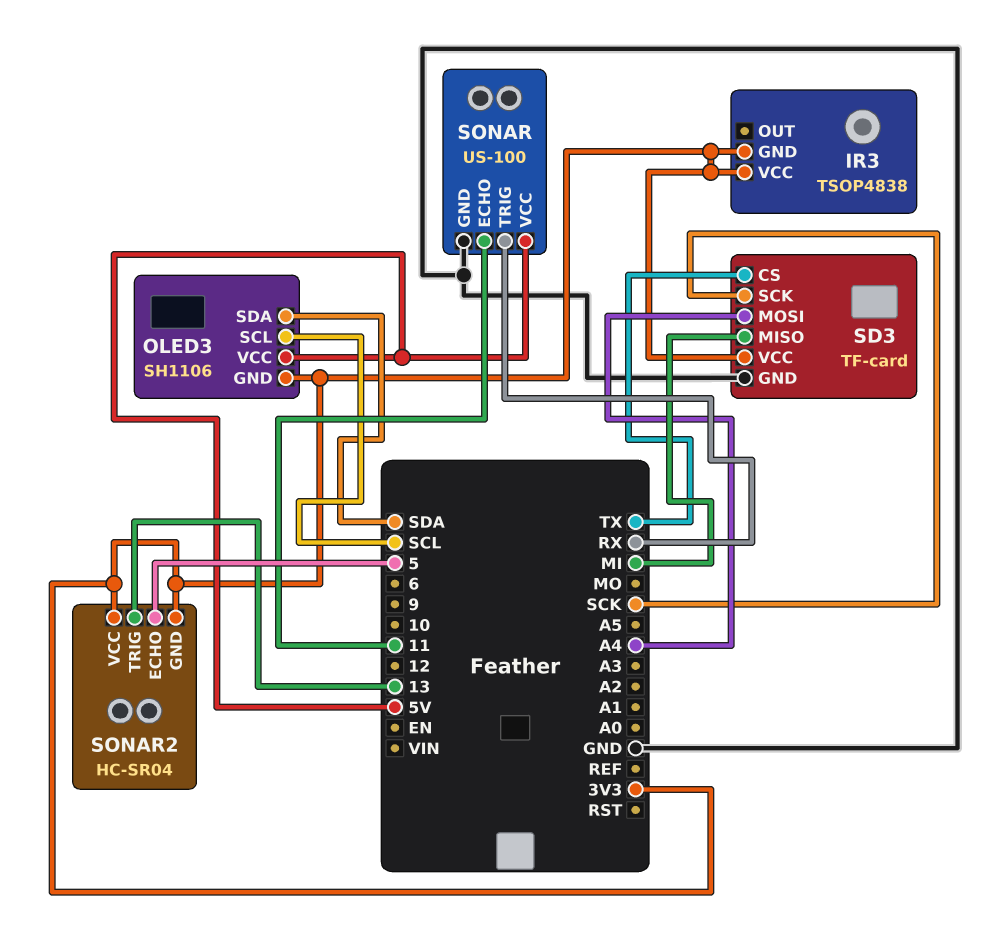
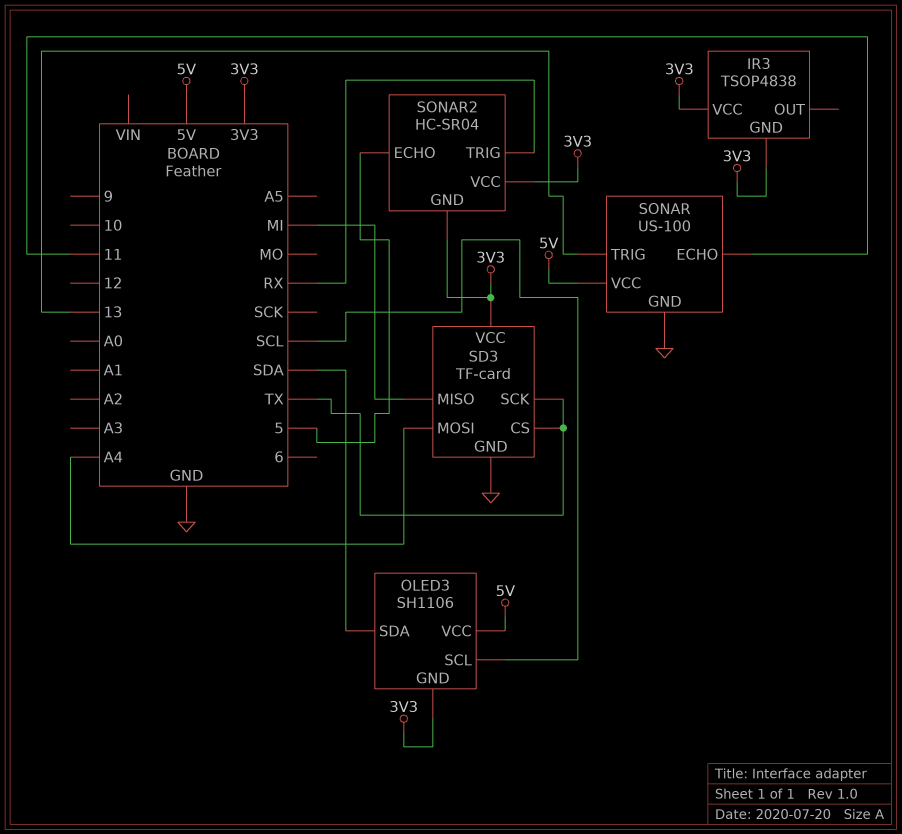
SD3 pin SCK: SCK -> TX
SONAR pin TRIG: RX -> 13
SONAR2 pin TRIG: 13 -> RX

